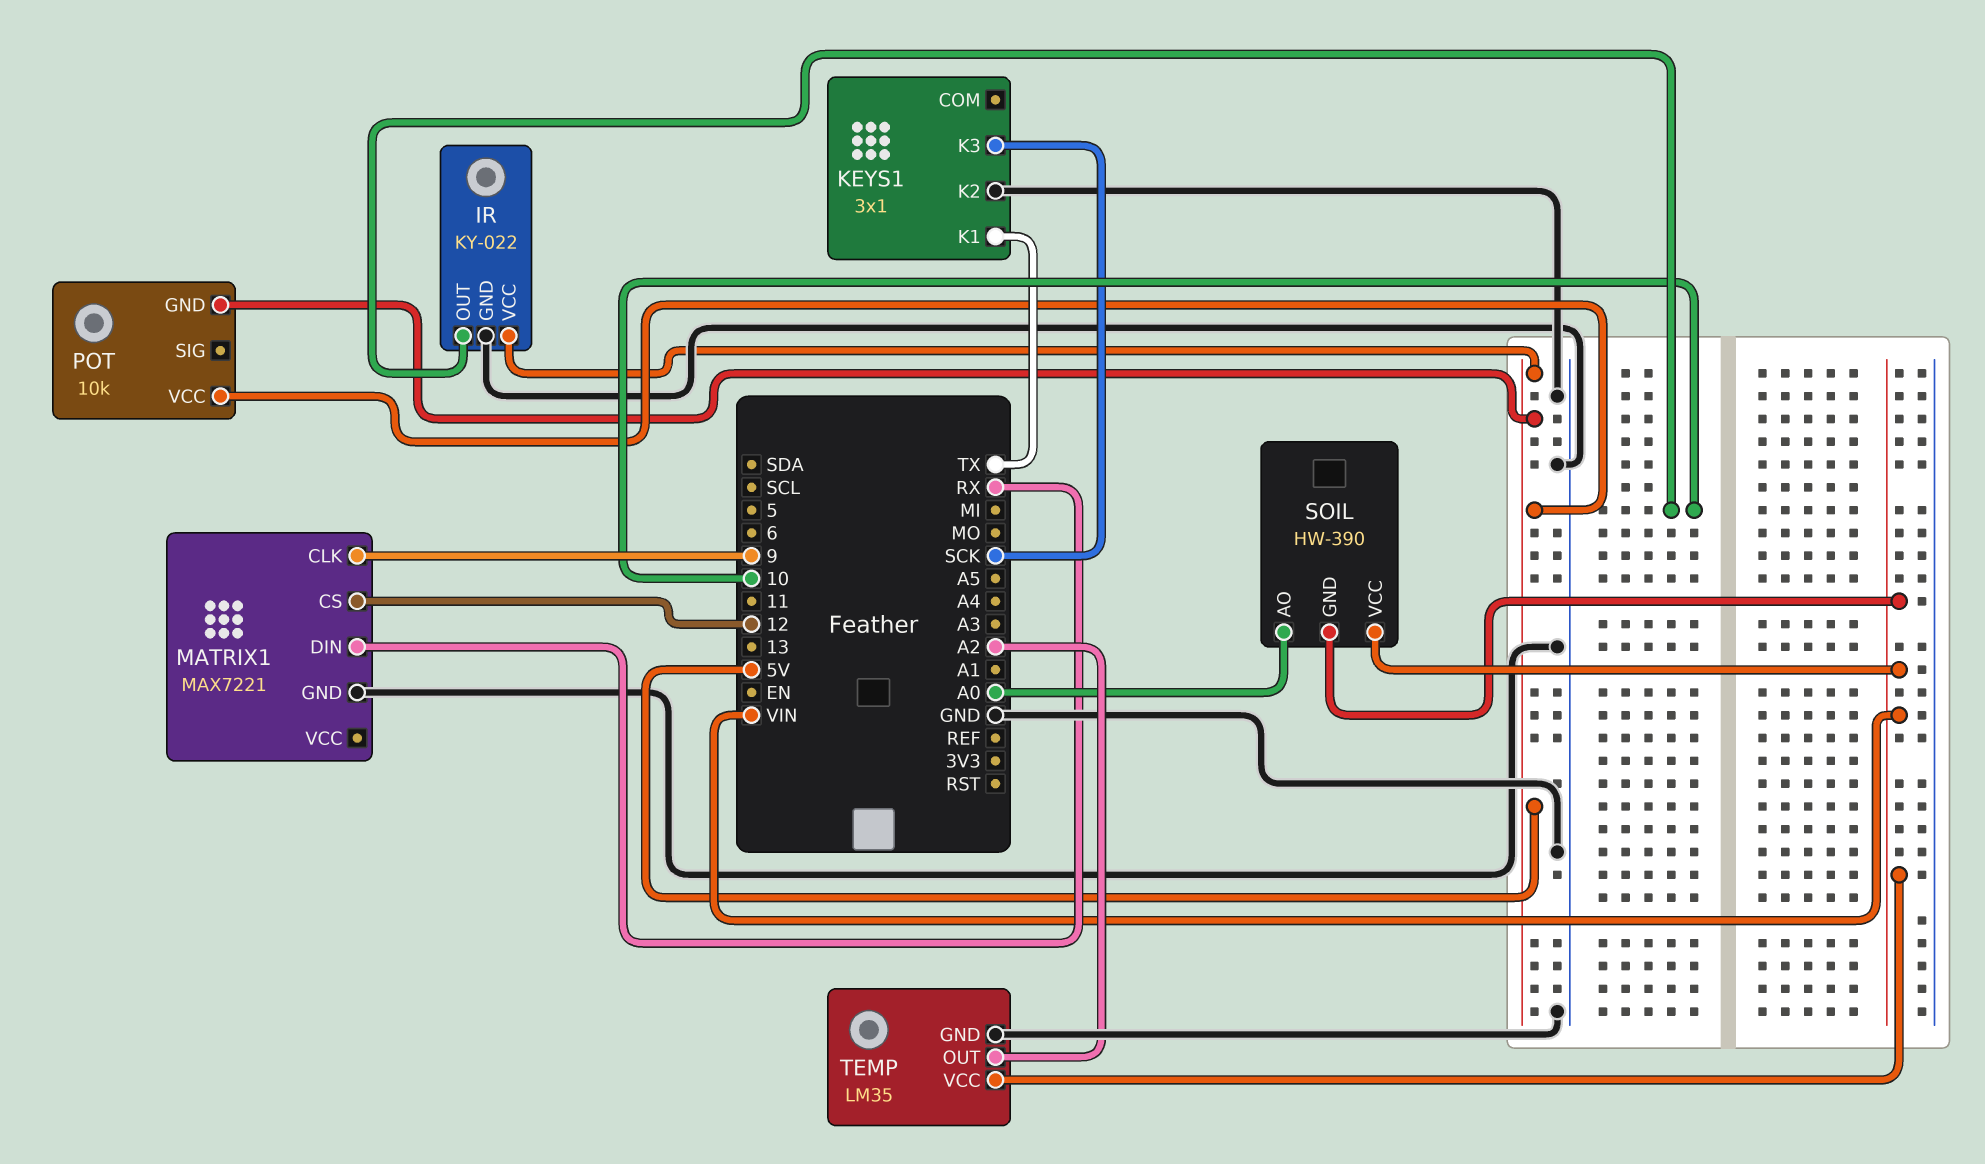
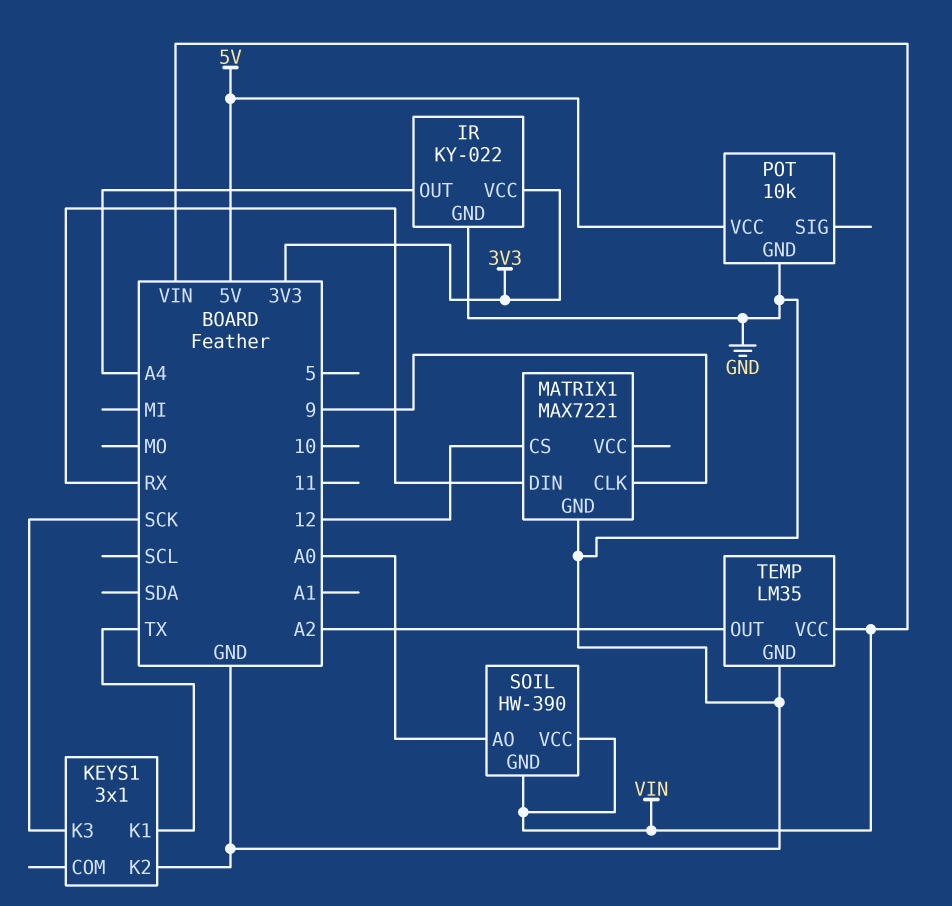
IR pin OUT: 10 -> A4
IR pin VCC: 5V -> 3V3
POT pin GND: 5V -> GND

